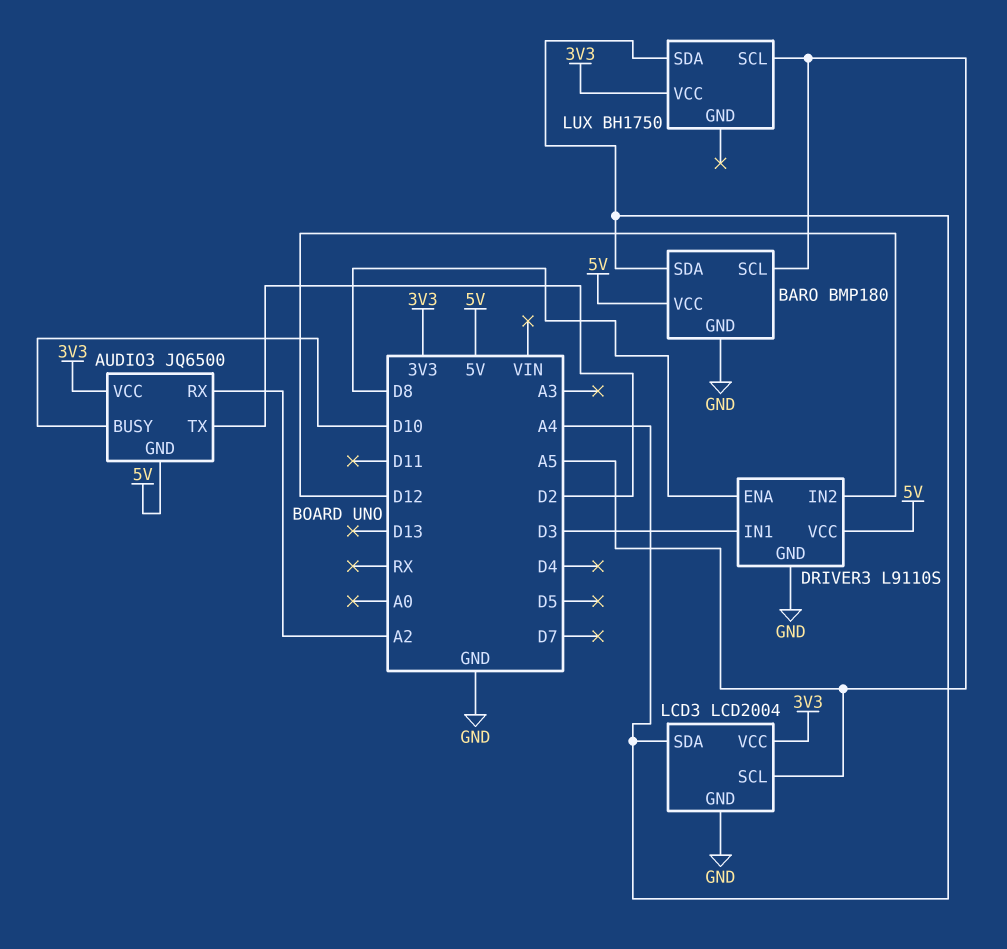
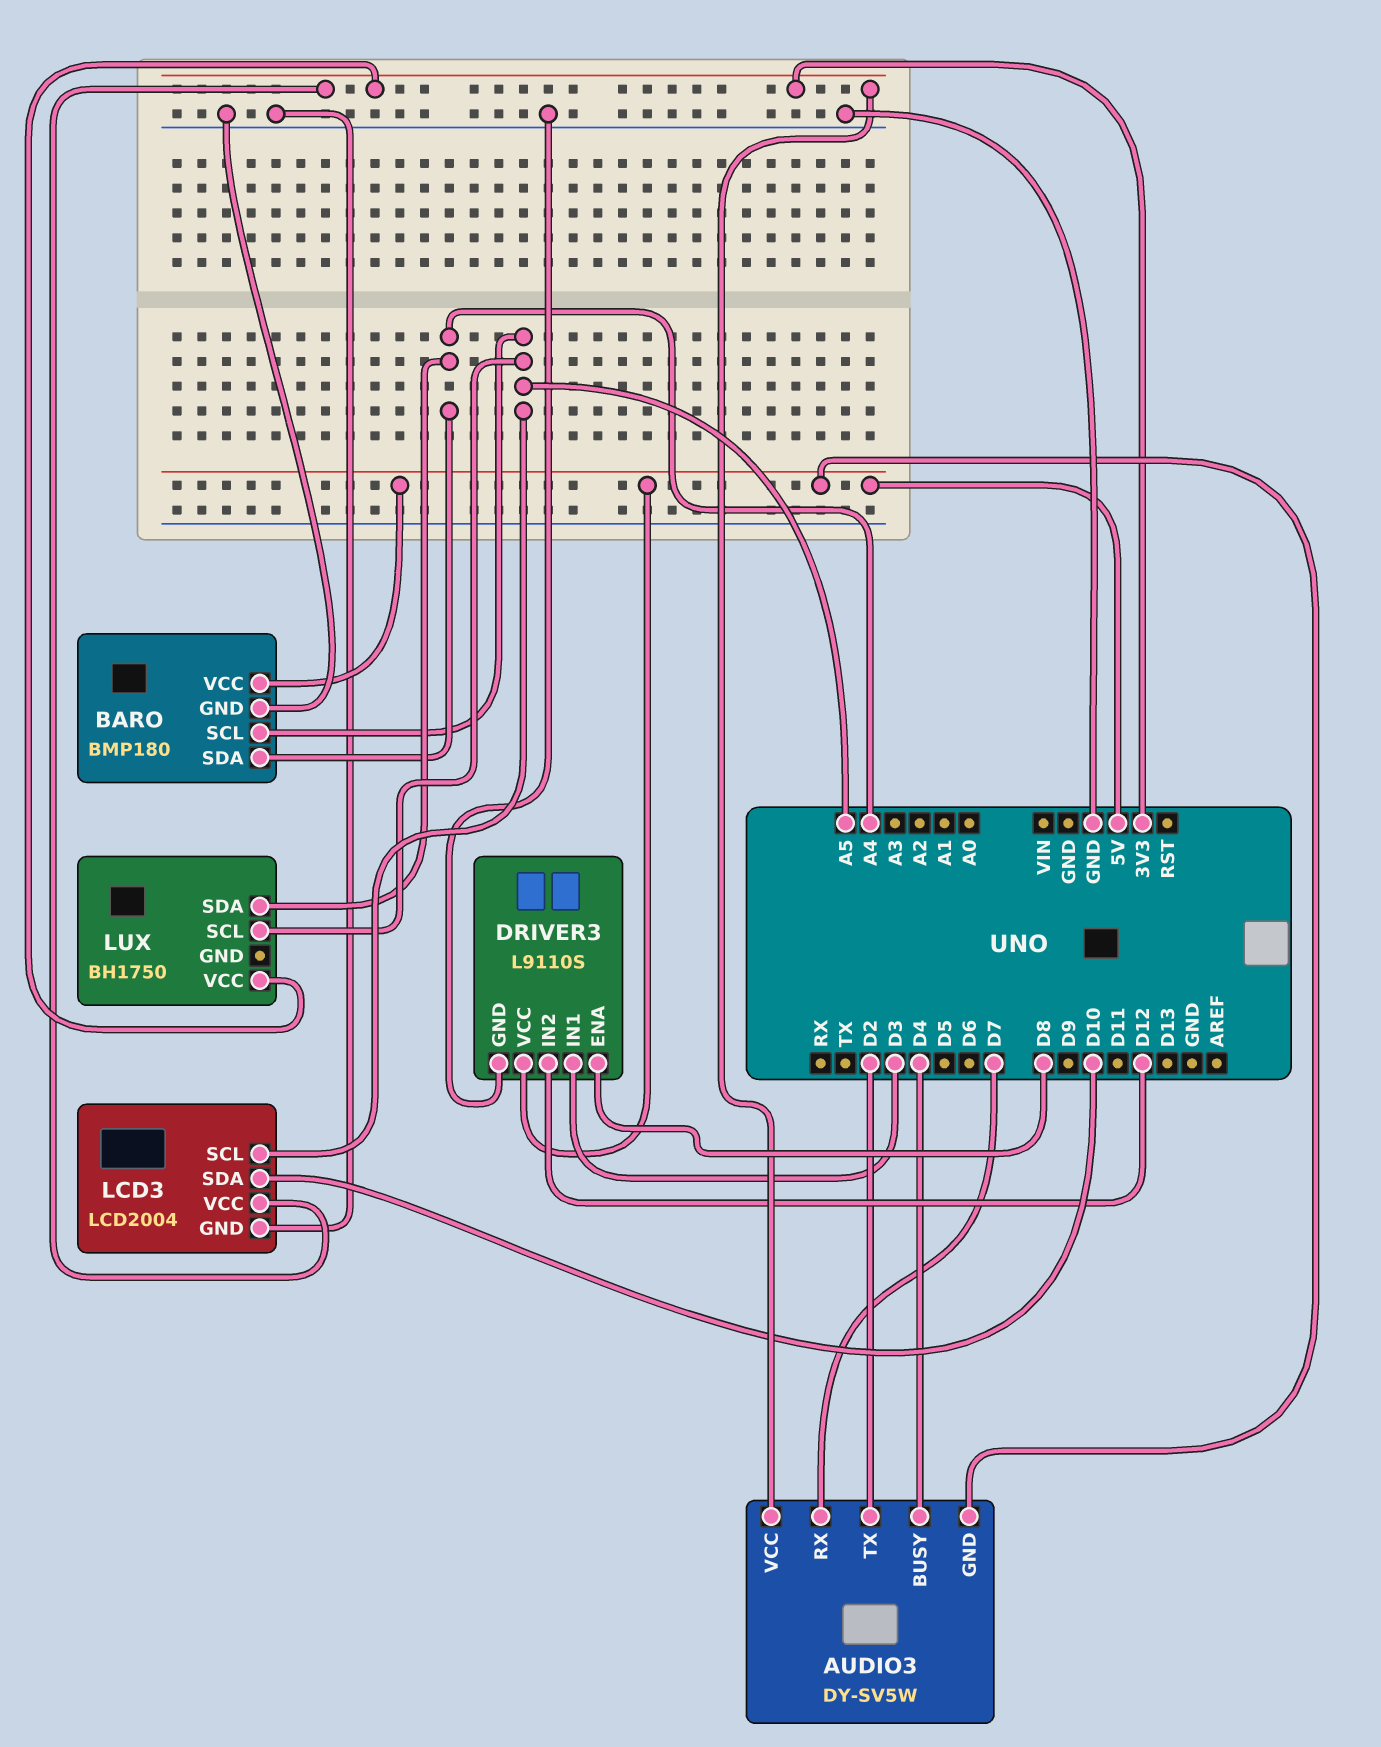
AUDIO3: JQ6500 -> DY-SV5W
AUDIO3 pin BUSY: D10 -> D4
AUDIO3 pin RX: A2 -> D7
LCD3 pin SDA: A4 -> D10

